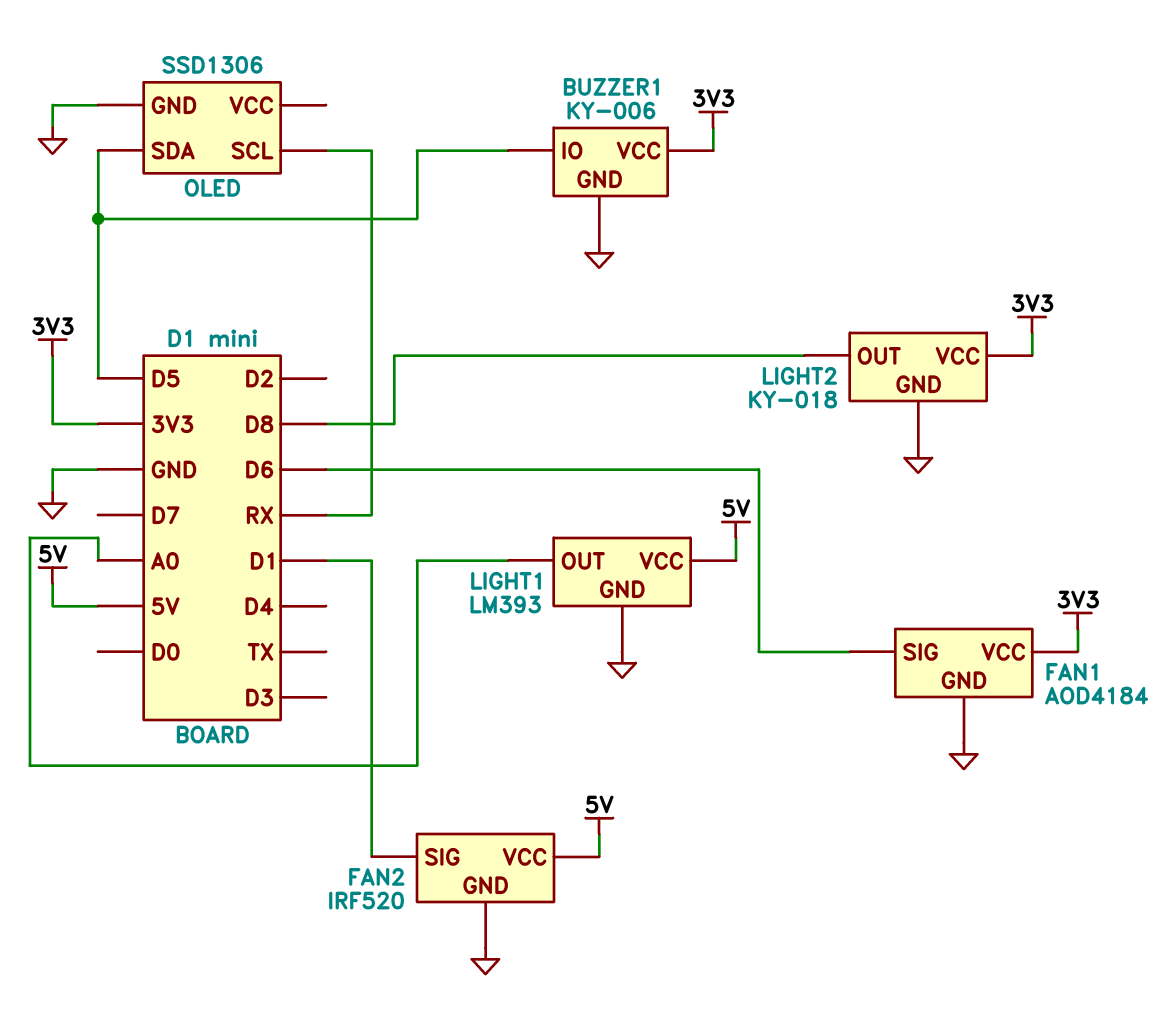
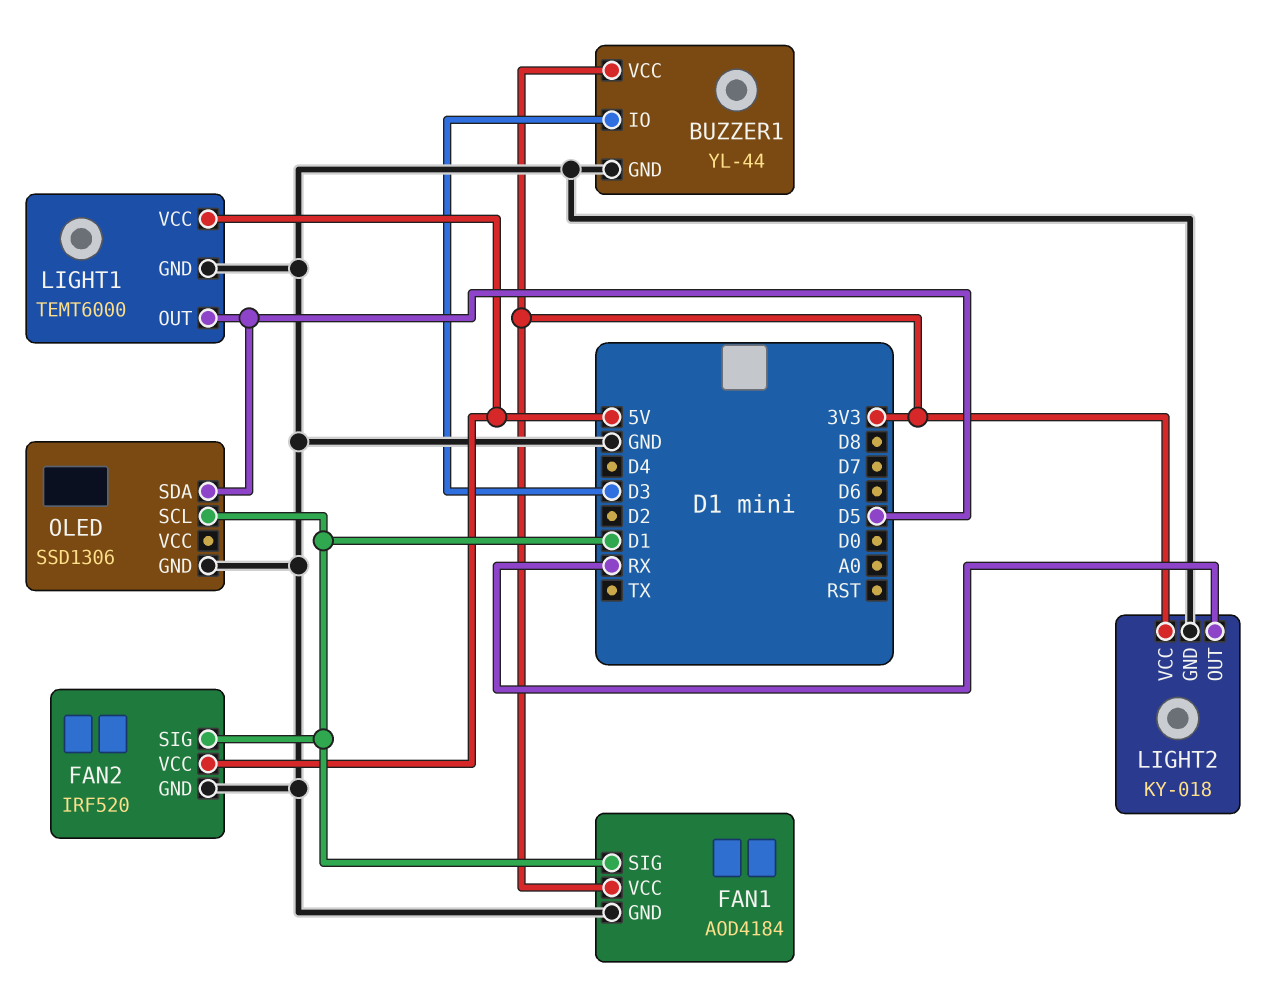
BUZZER1: KY-006 -> YL-44
BUZZER1 pin IO: D5 -> D3
FAN1 pin SIG: D6 -> D1
LIGHT1: LM393 -> TEMT6000
LIGHT1 pin OUT: A0 -> D5
LIGHT2 pin OUT: D8 -> RX
OLED pin SCL: RX -> D1

